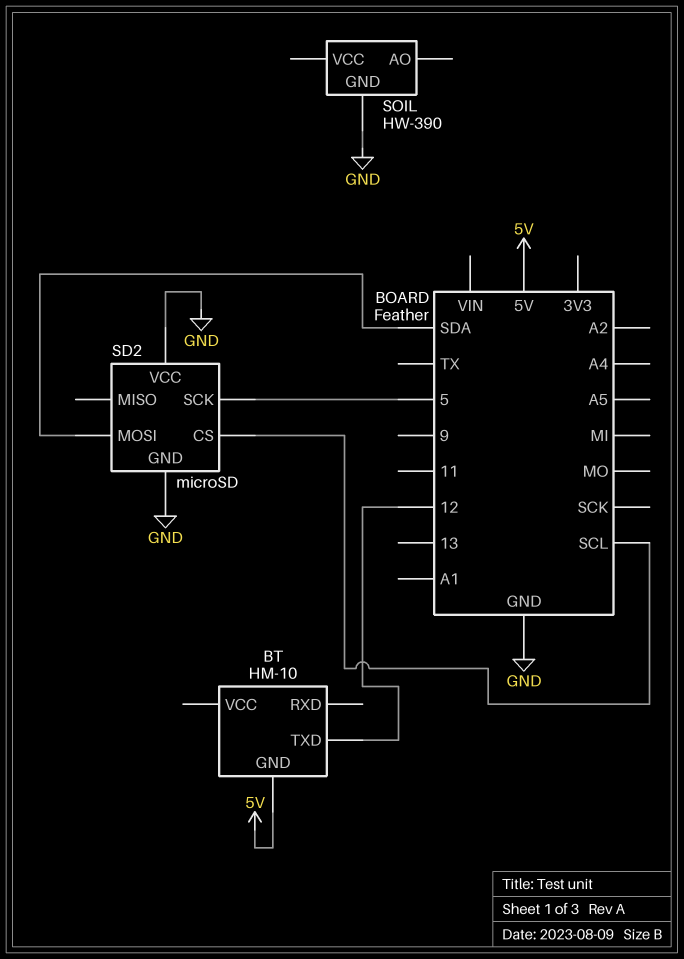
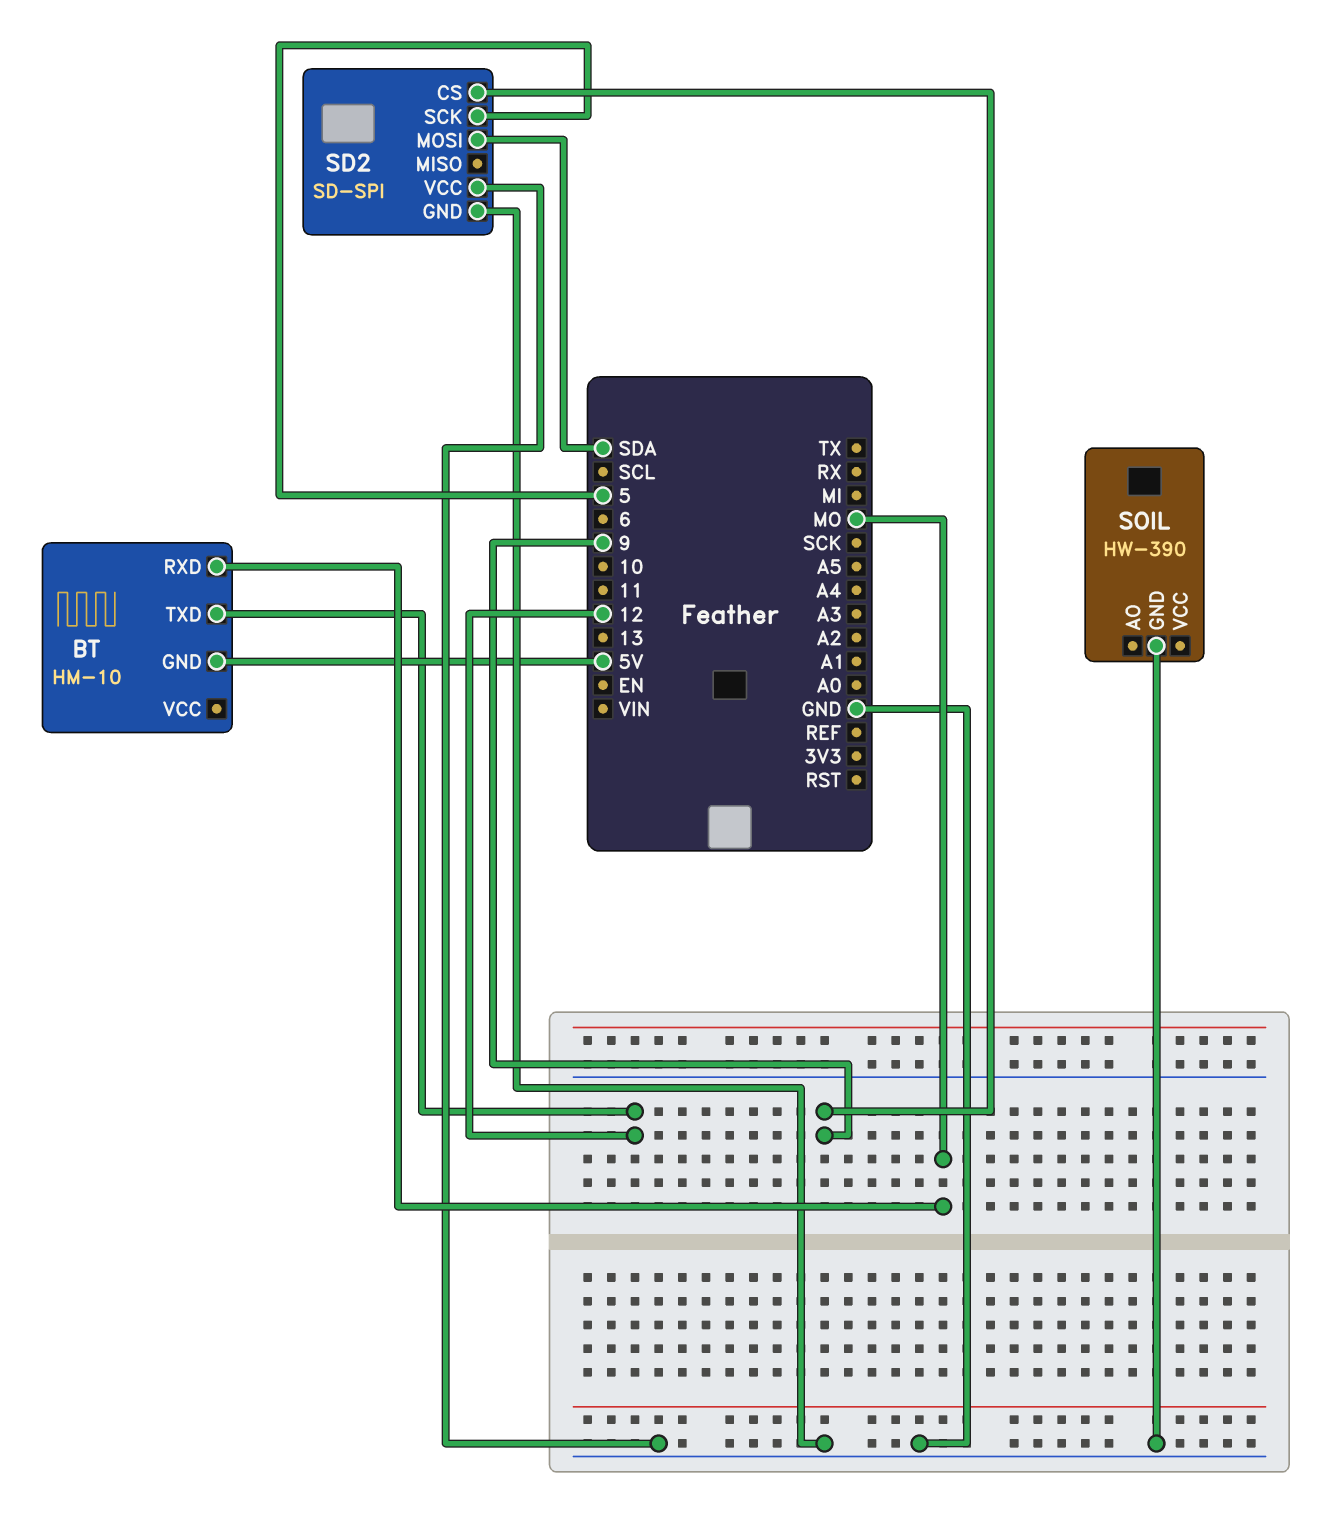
BT pin RXD: none -> MO
SD2: microSD -> SD-SPI
SD2 pin CS: SCL -> 9

